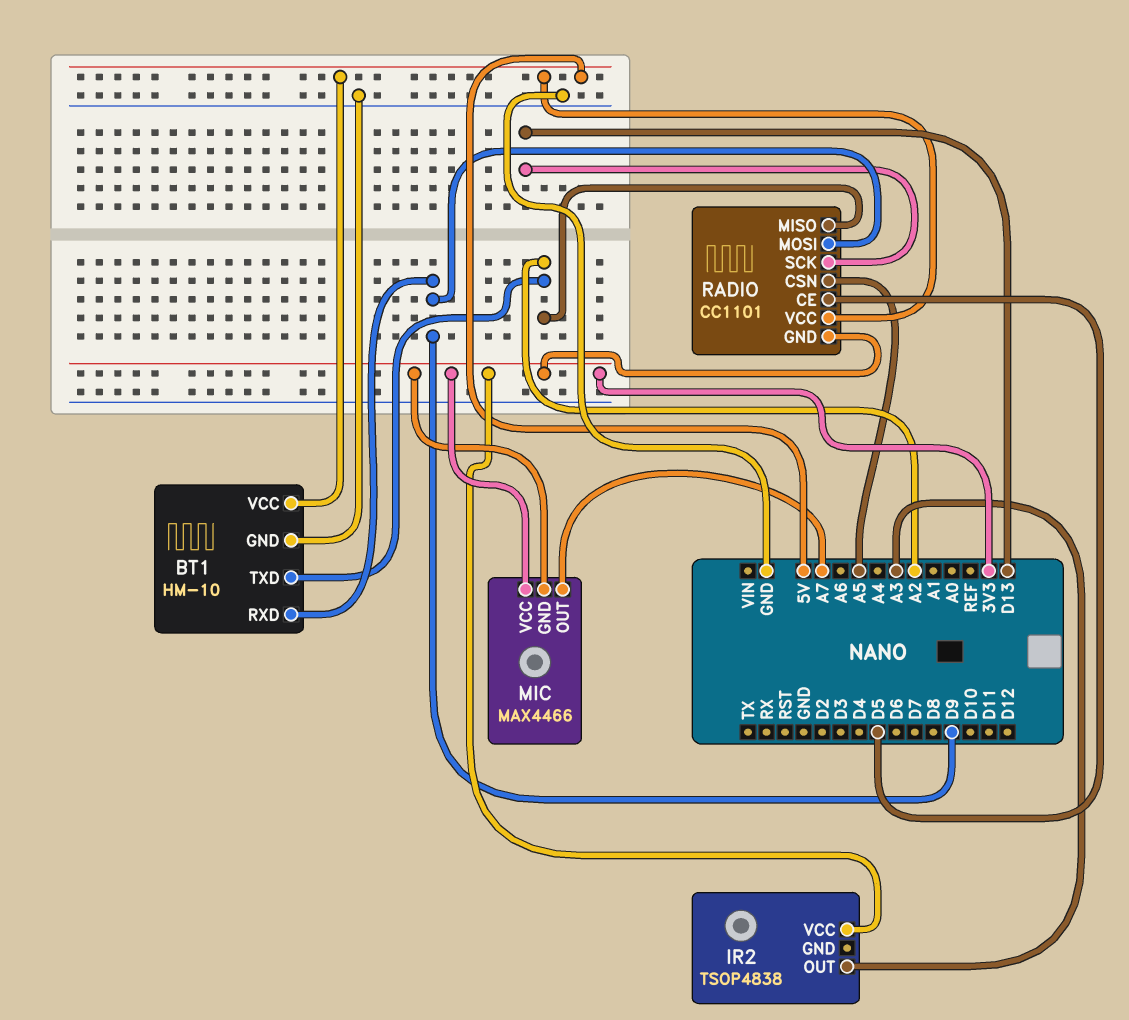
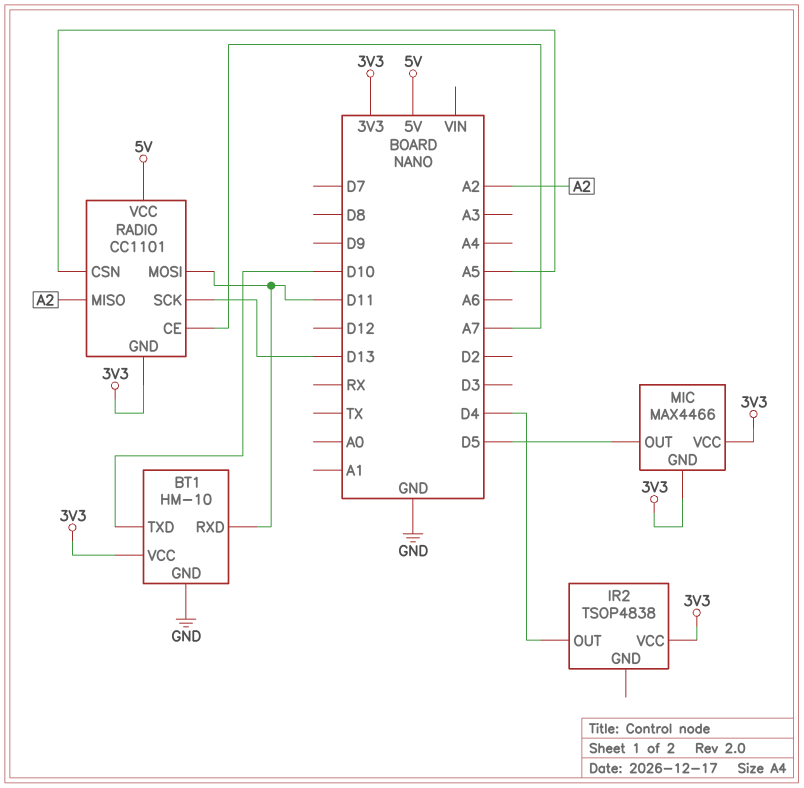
BT1 pin RXD: D9 -> D11
BT1 pin TXD: A2 -> D10
BT1 pin VCC: 5V -> 3V3
IR2 pin OUT: A3 -> D4
MIC pin OUT: A7 -> D5
RADIO pin CE: D5 -> A7
RADIO pin MOSI: D9 -> D11

